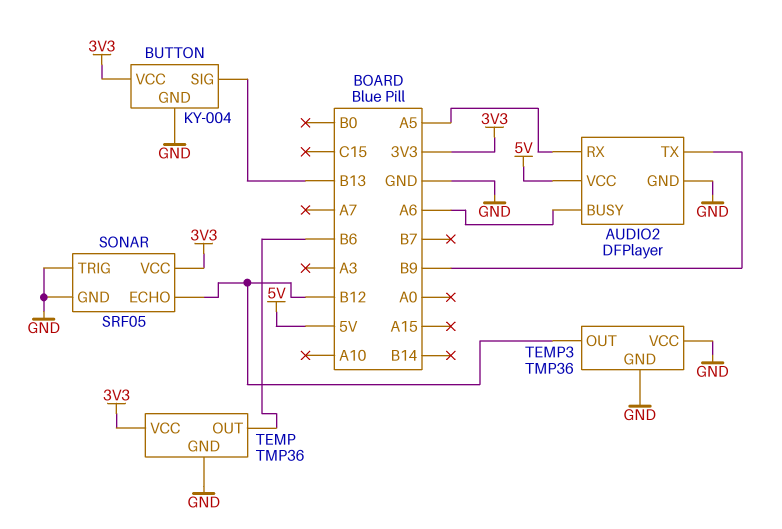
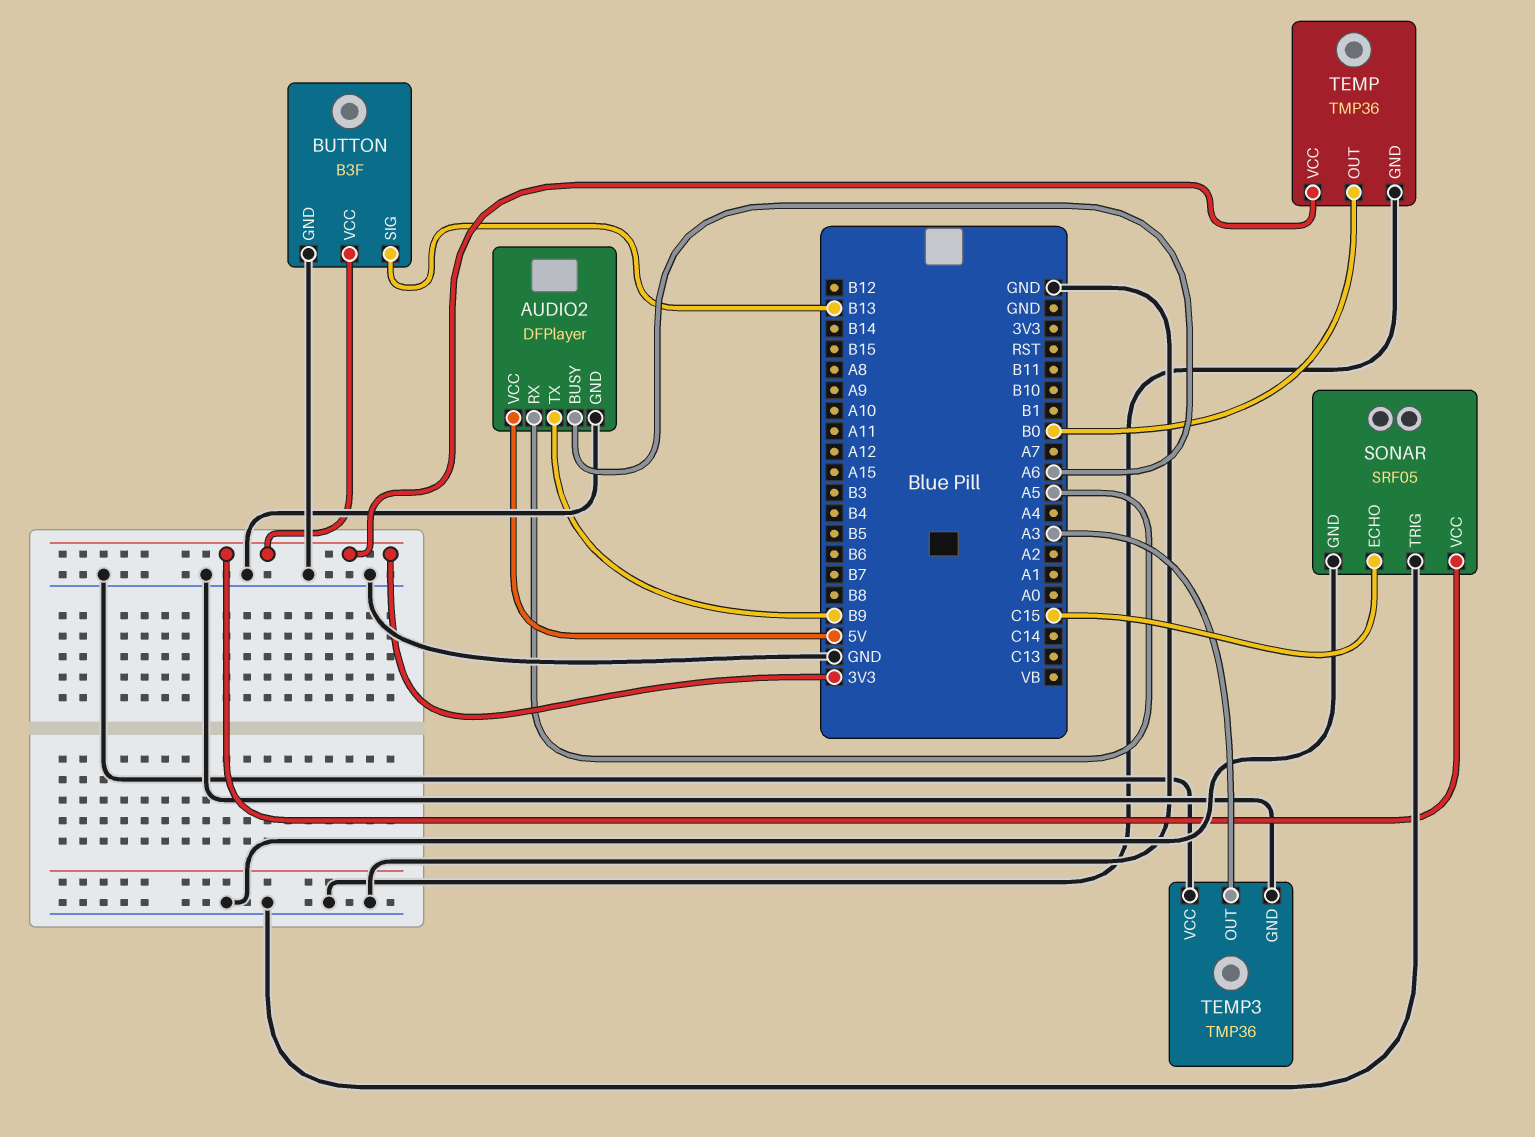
BUTTON: KY-004 -> B3F
SONAR pin ECHO: B12 -> C15
TEMP pin OUT: B6 -> B0
TEMP3 pin OUT: B12 -> A3

